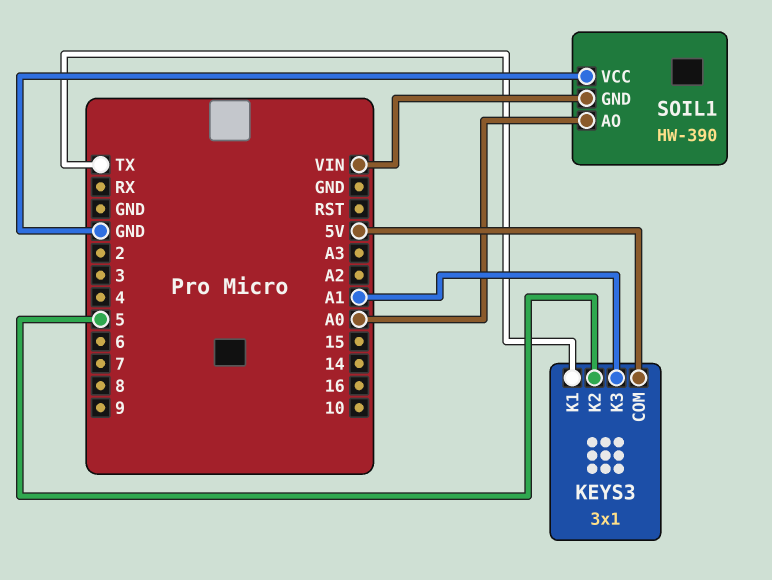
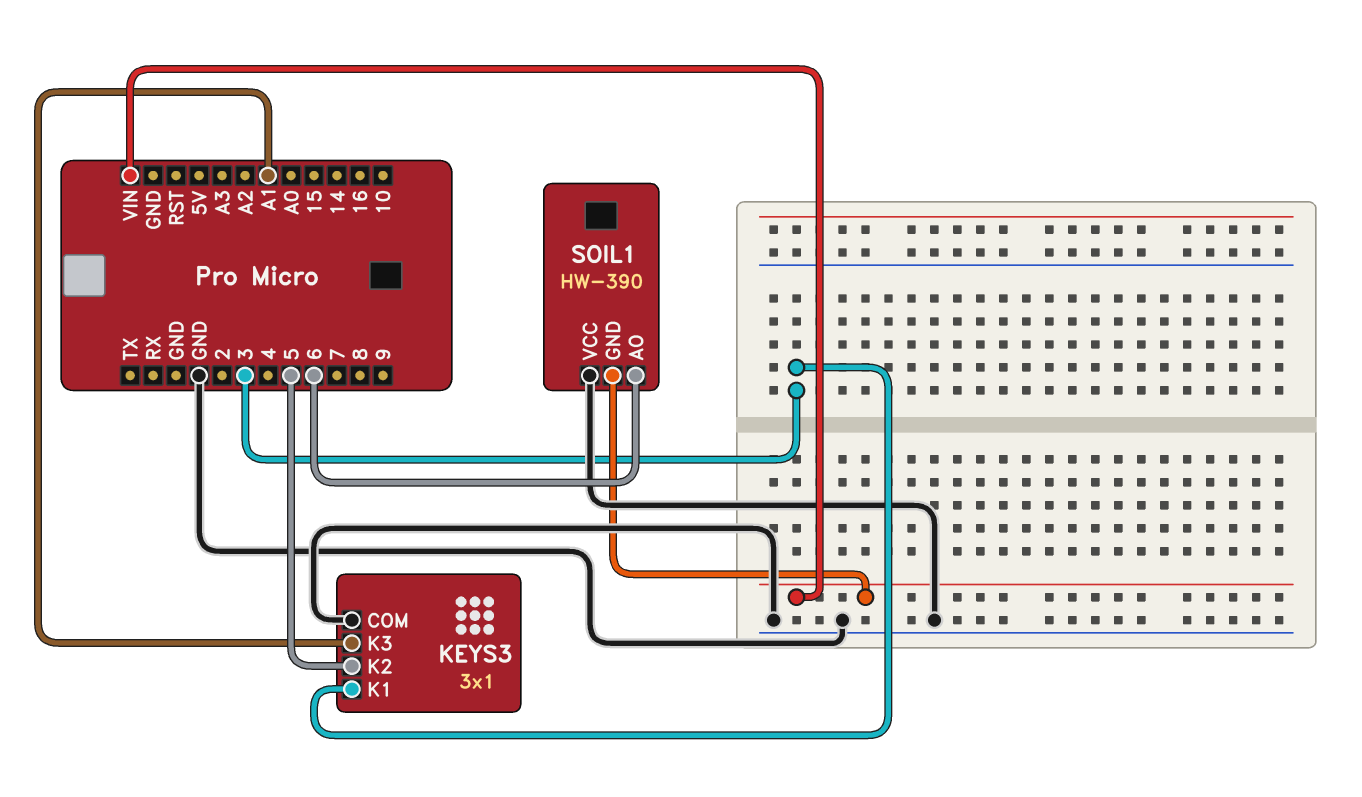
KEYS3 pin COM: 5V -> GND
KEYS3 pin K1: TX -> 3
SOIL1 pin AO: A0 -> 6

